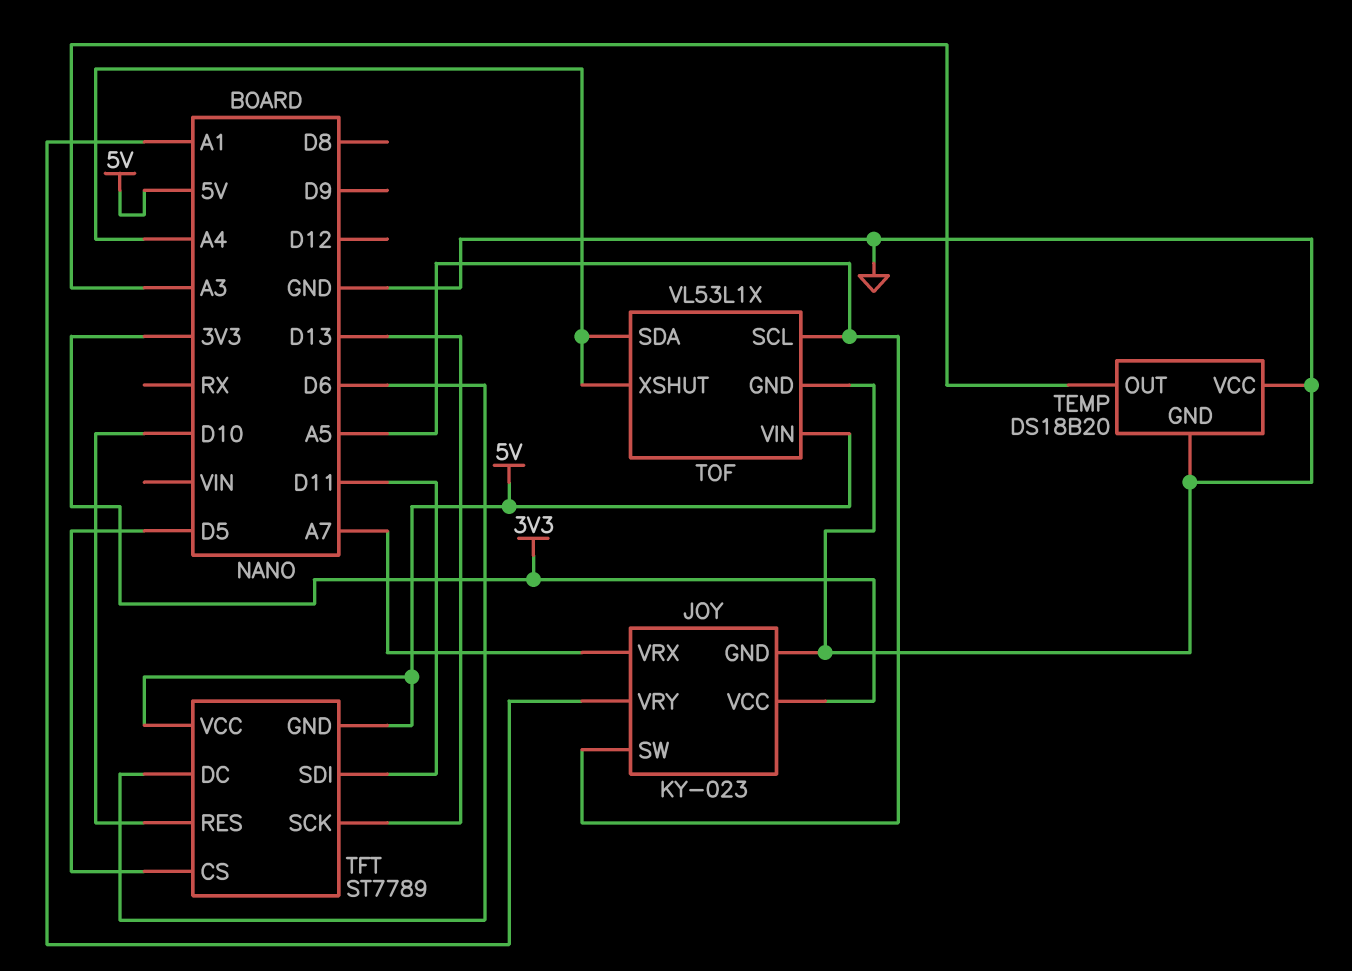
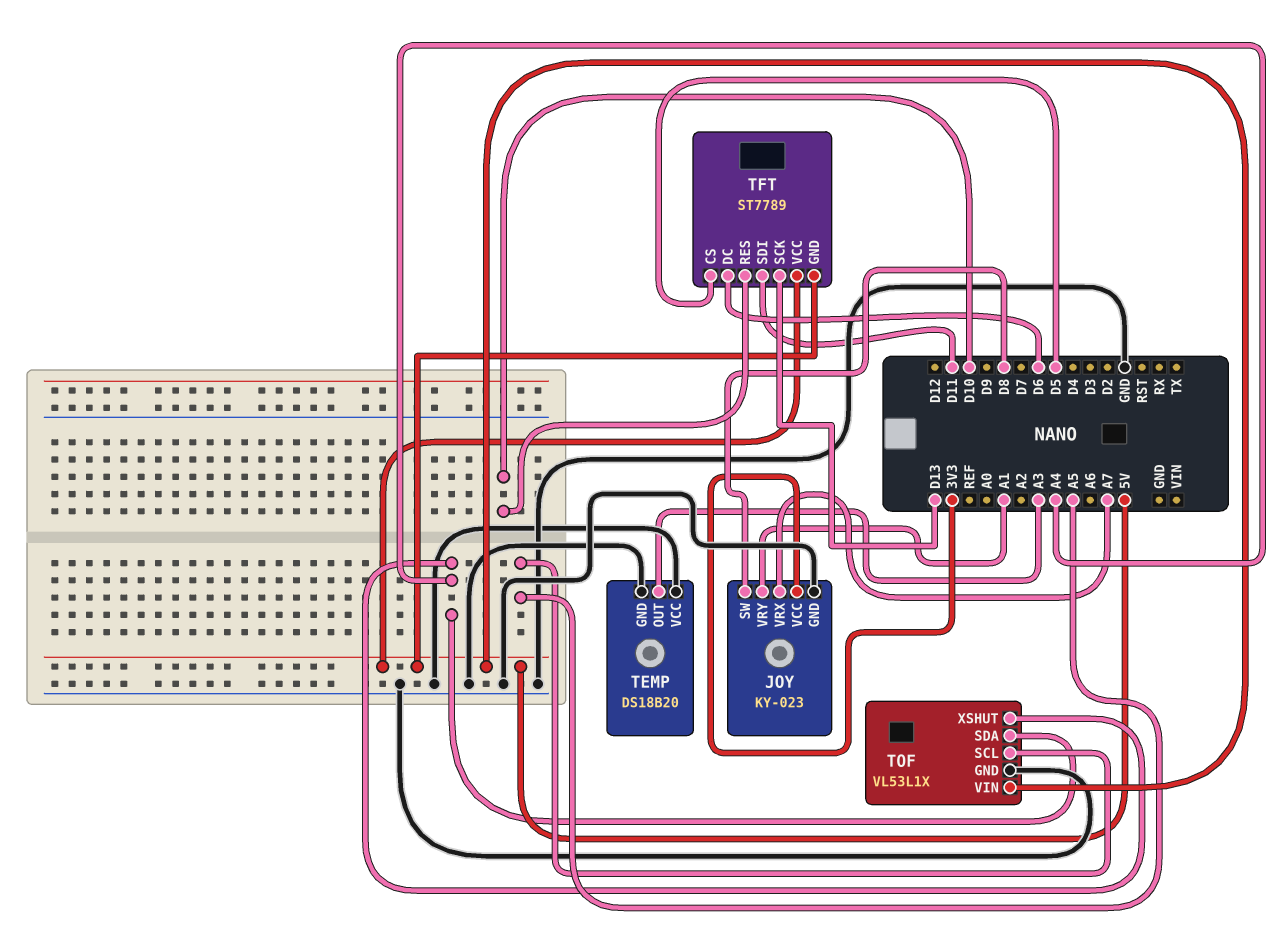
JOY pin SW: A5 -> D8

